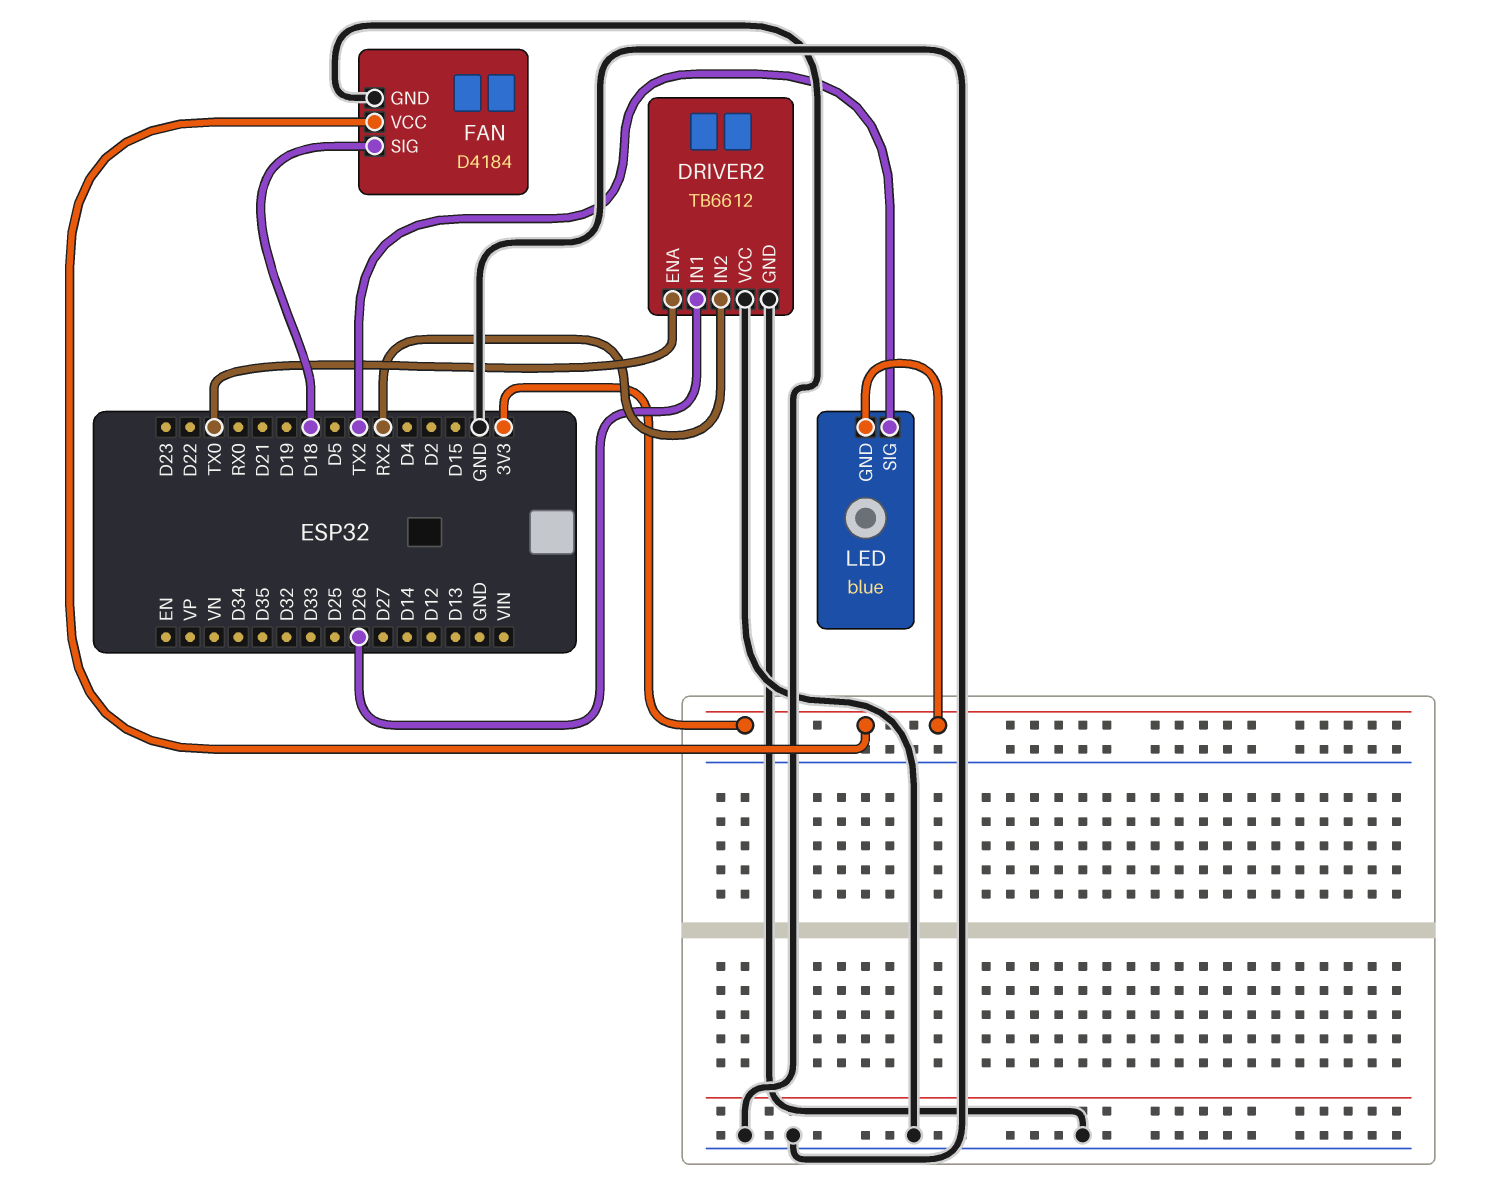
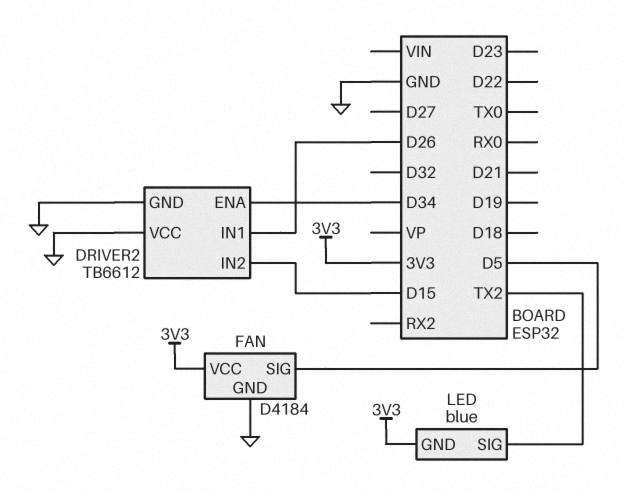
DRIVER2 pin ENA: TX0 -> D34
DRIVER2 pin IN2: RX2 -> D15
FAN pin SIG: D18 -> D5

